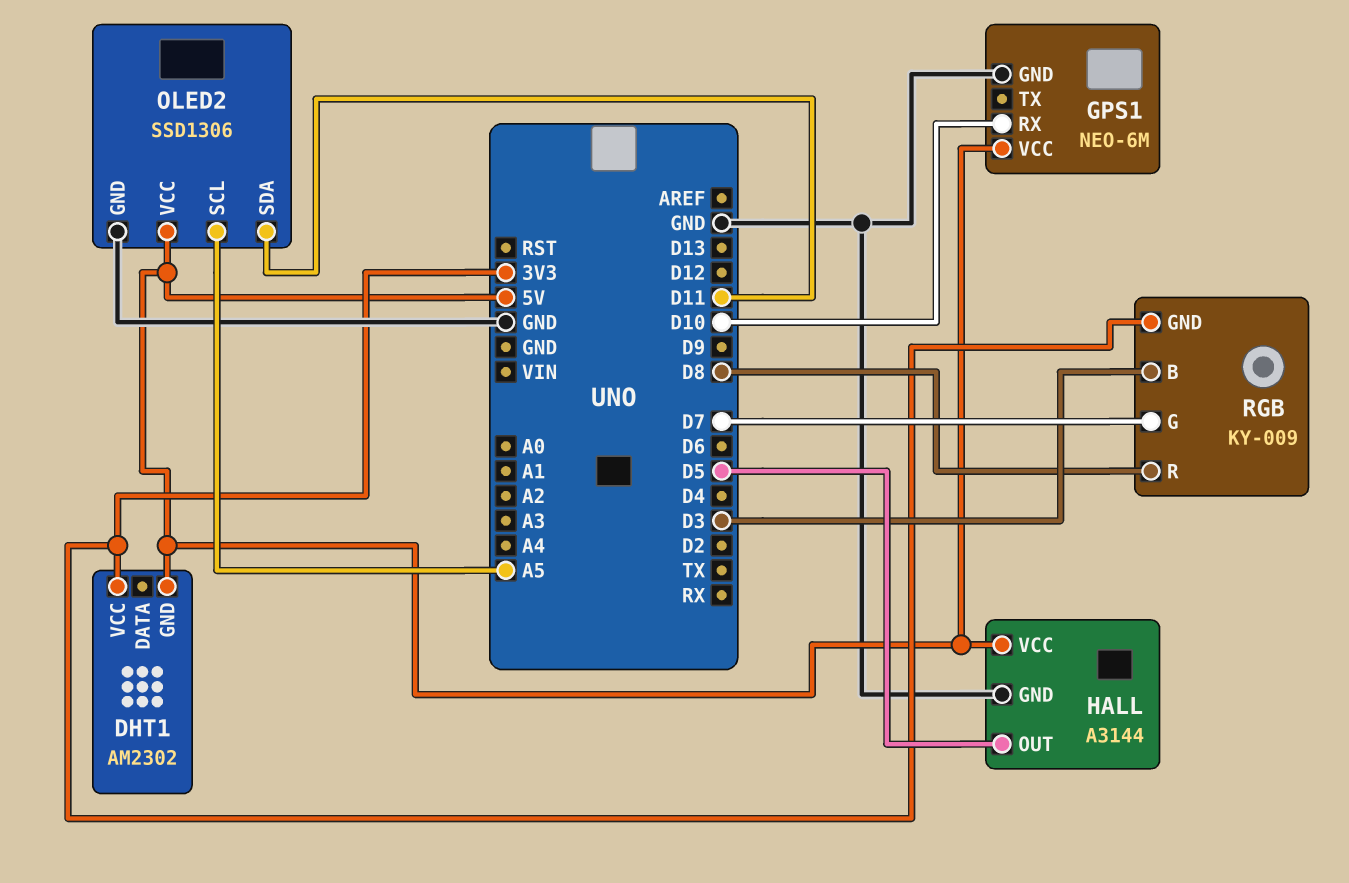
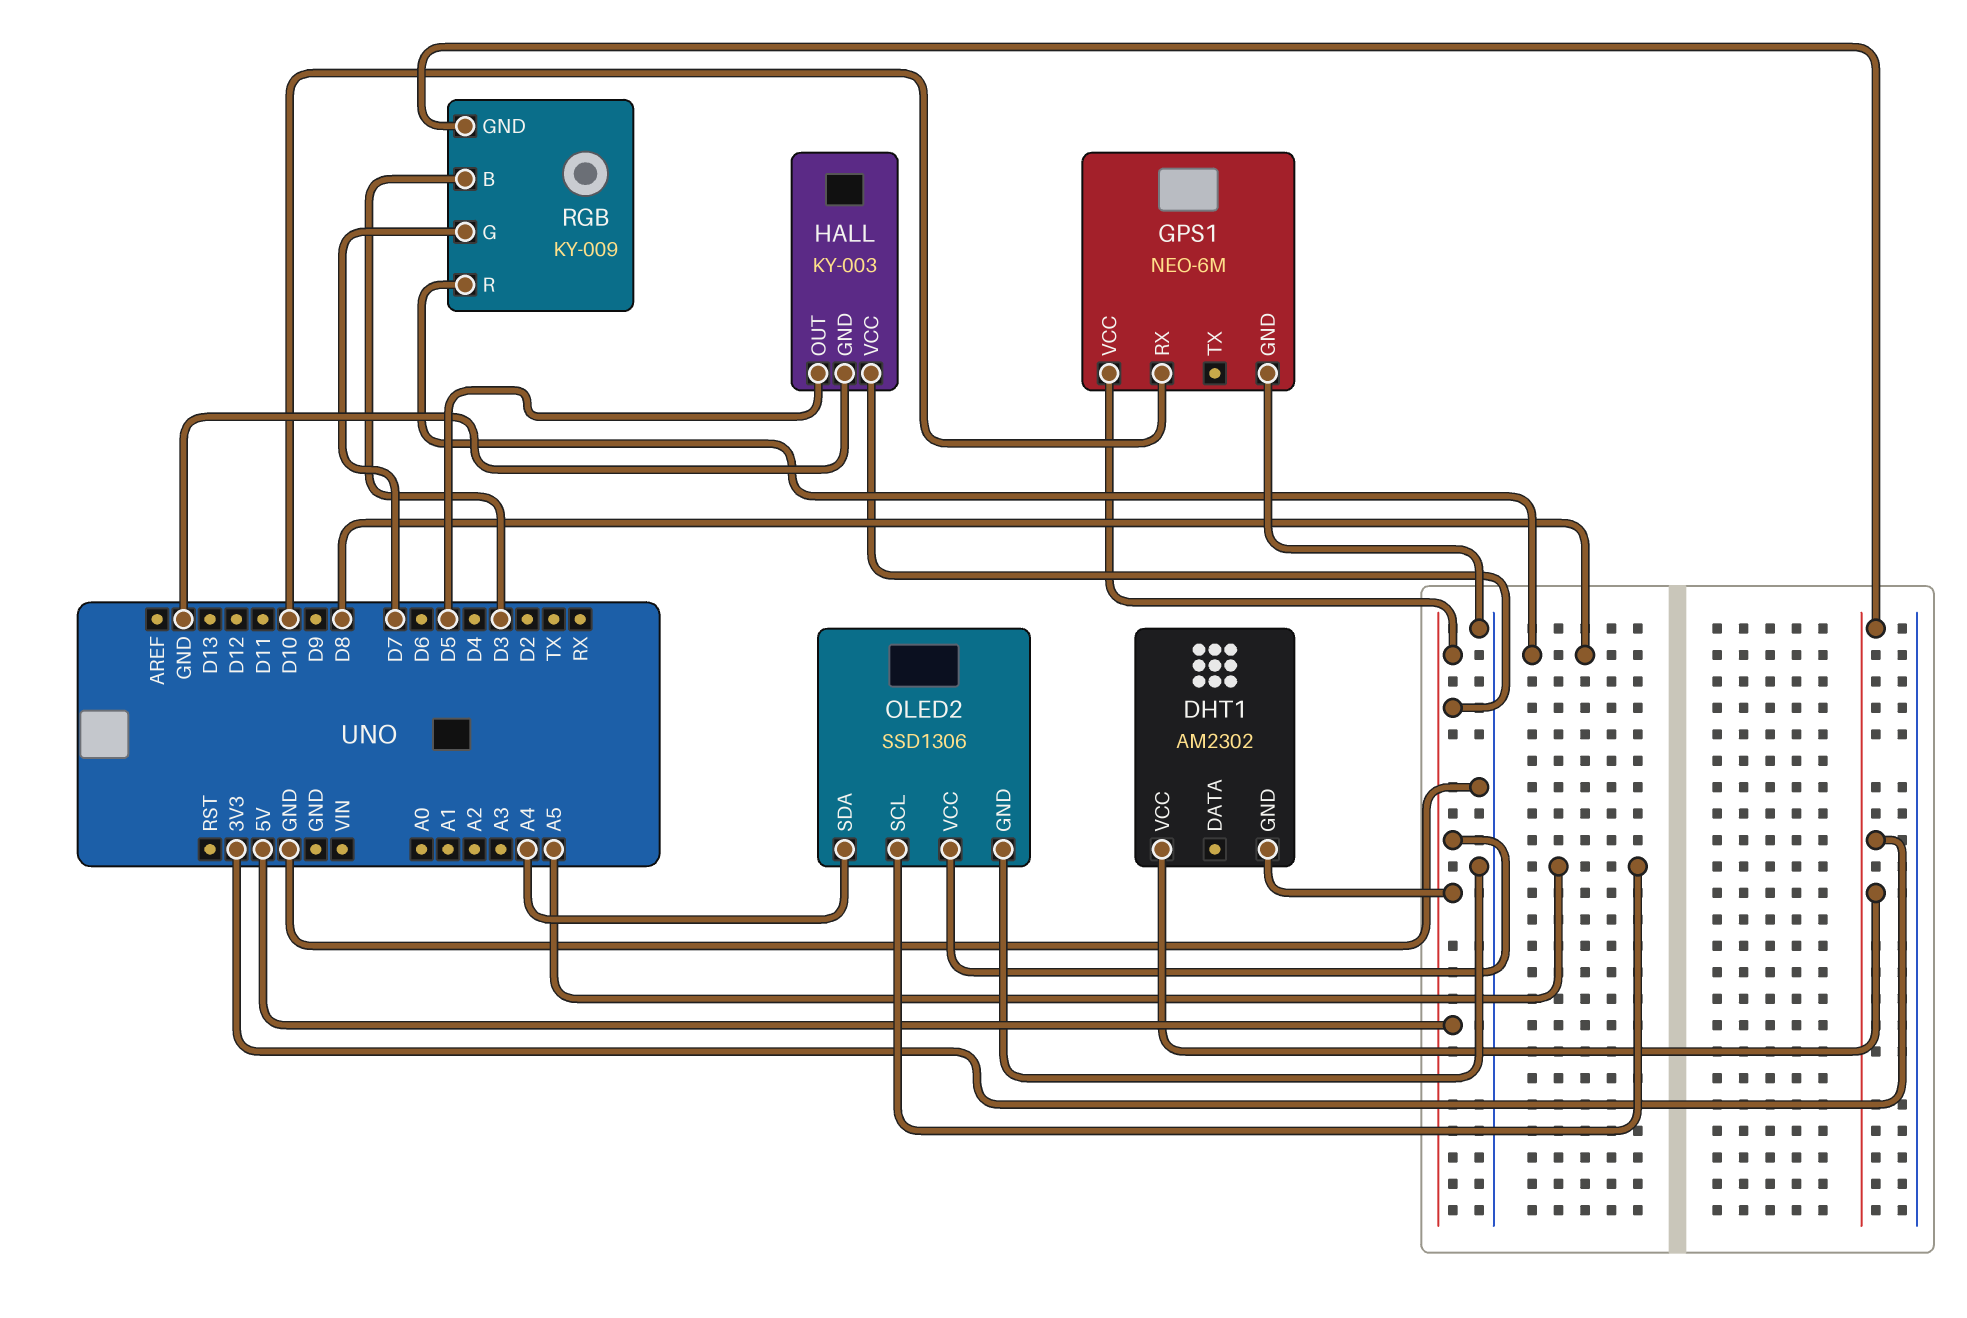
HALL: A3144 -> KY-003
OLED2 pin SDA: D11 -> A4

